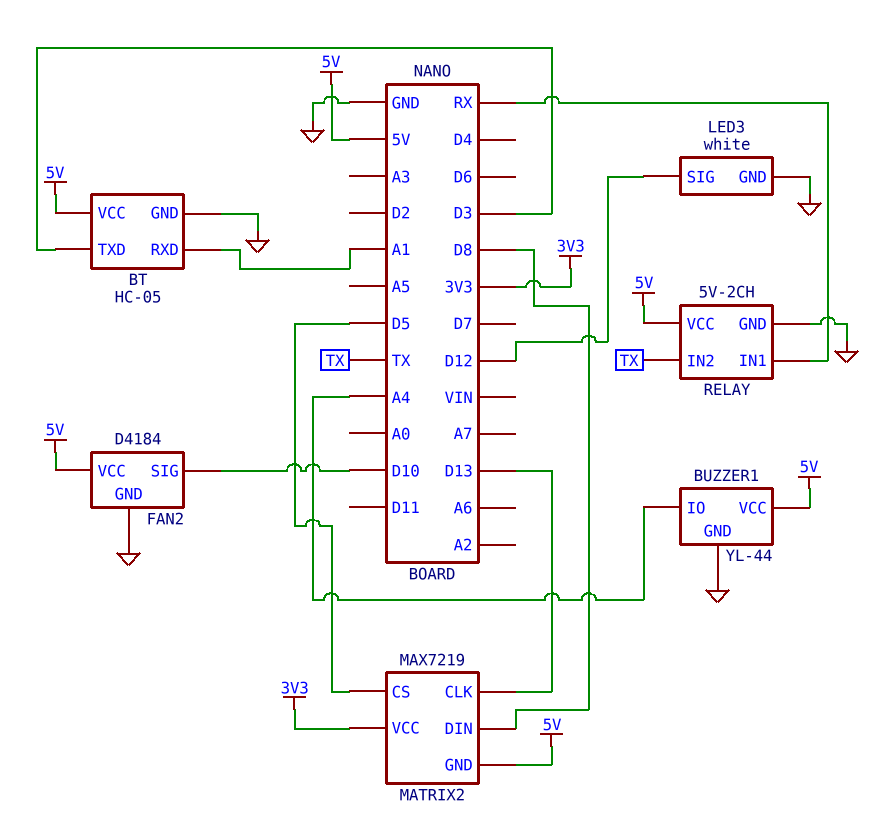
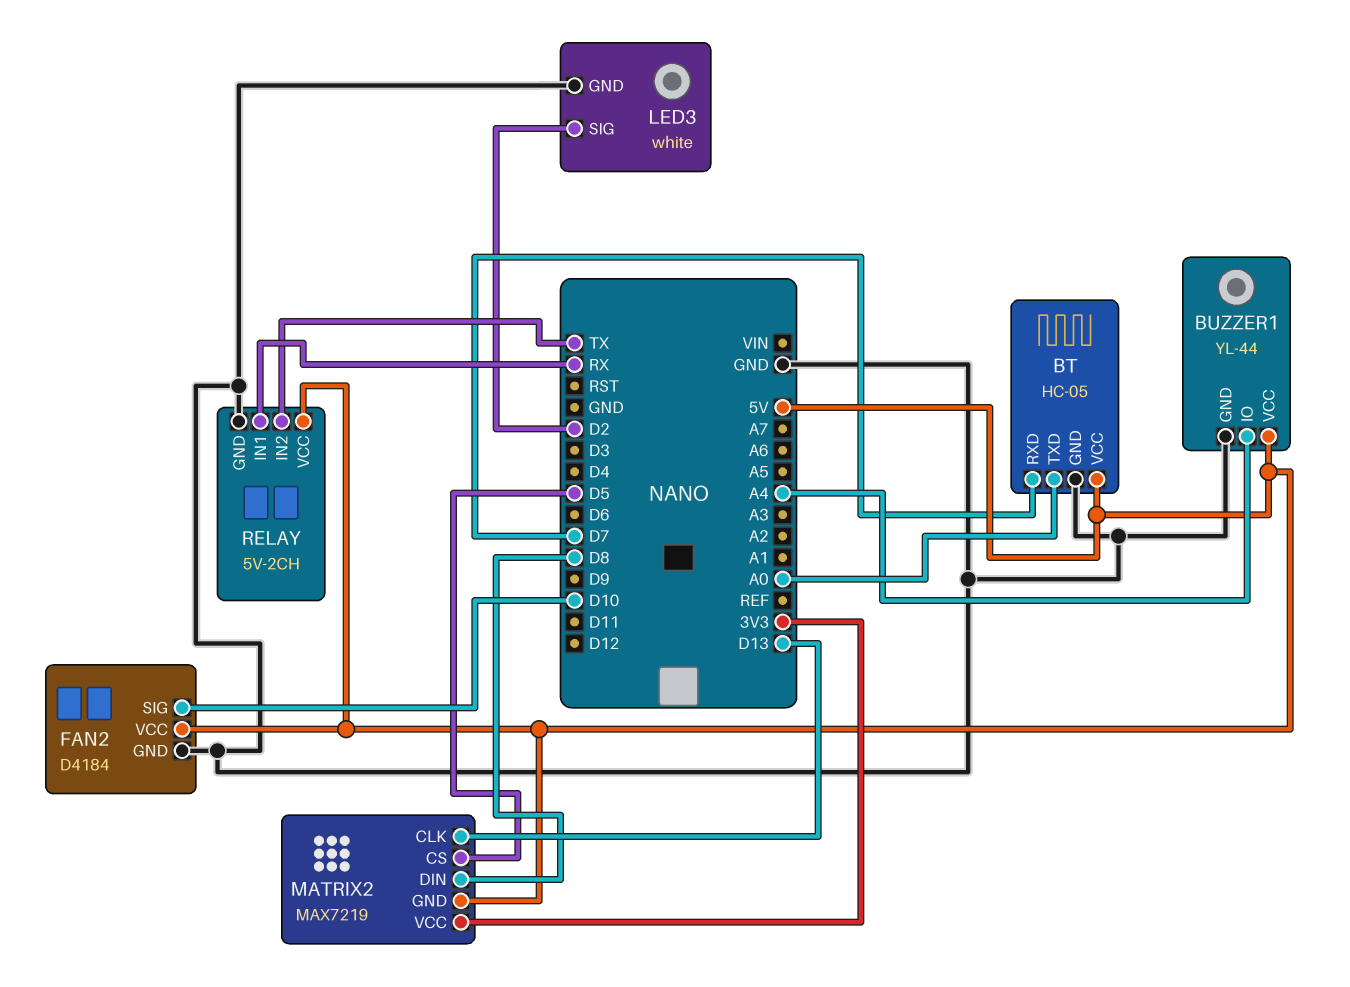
BT pin RXD: A1 -> D7
BT pin TXD: D3 -> A0
LED3 pin SIG: D12 -> D2

